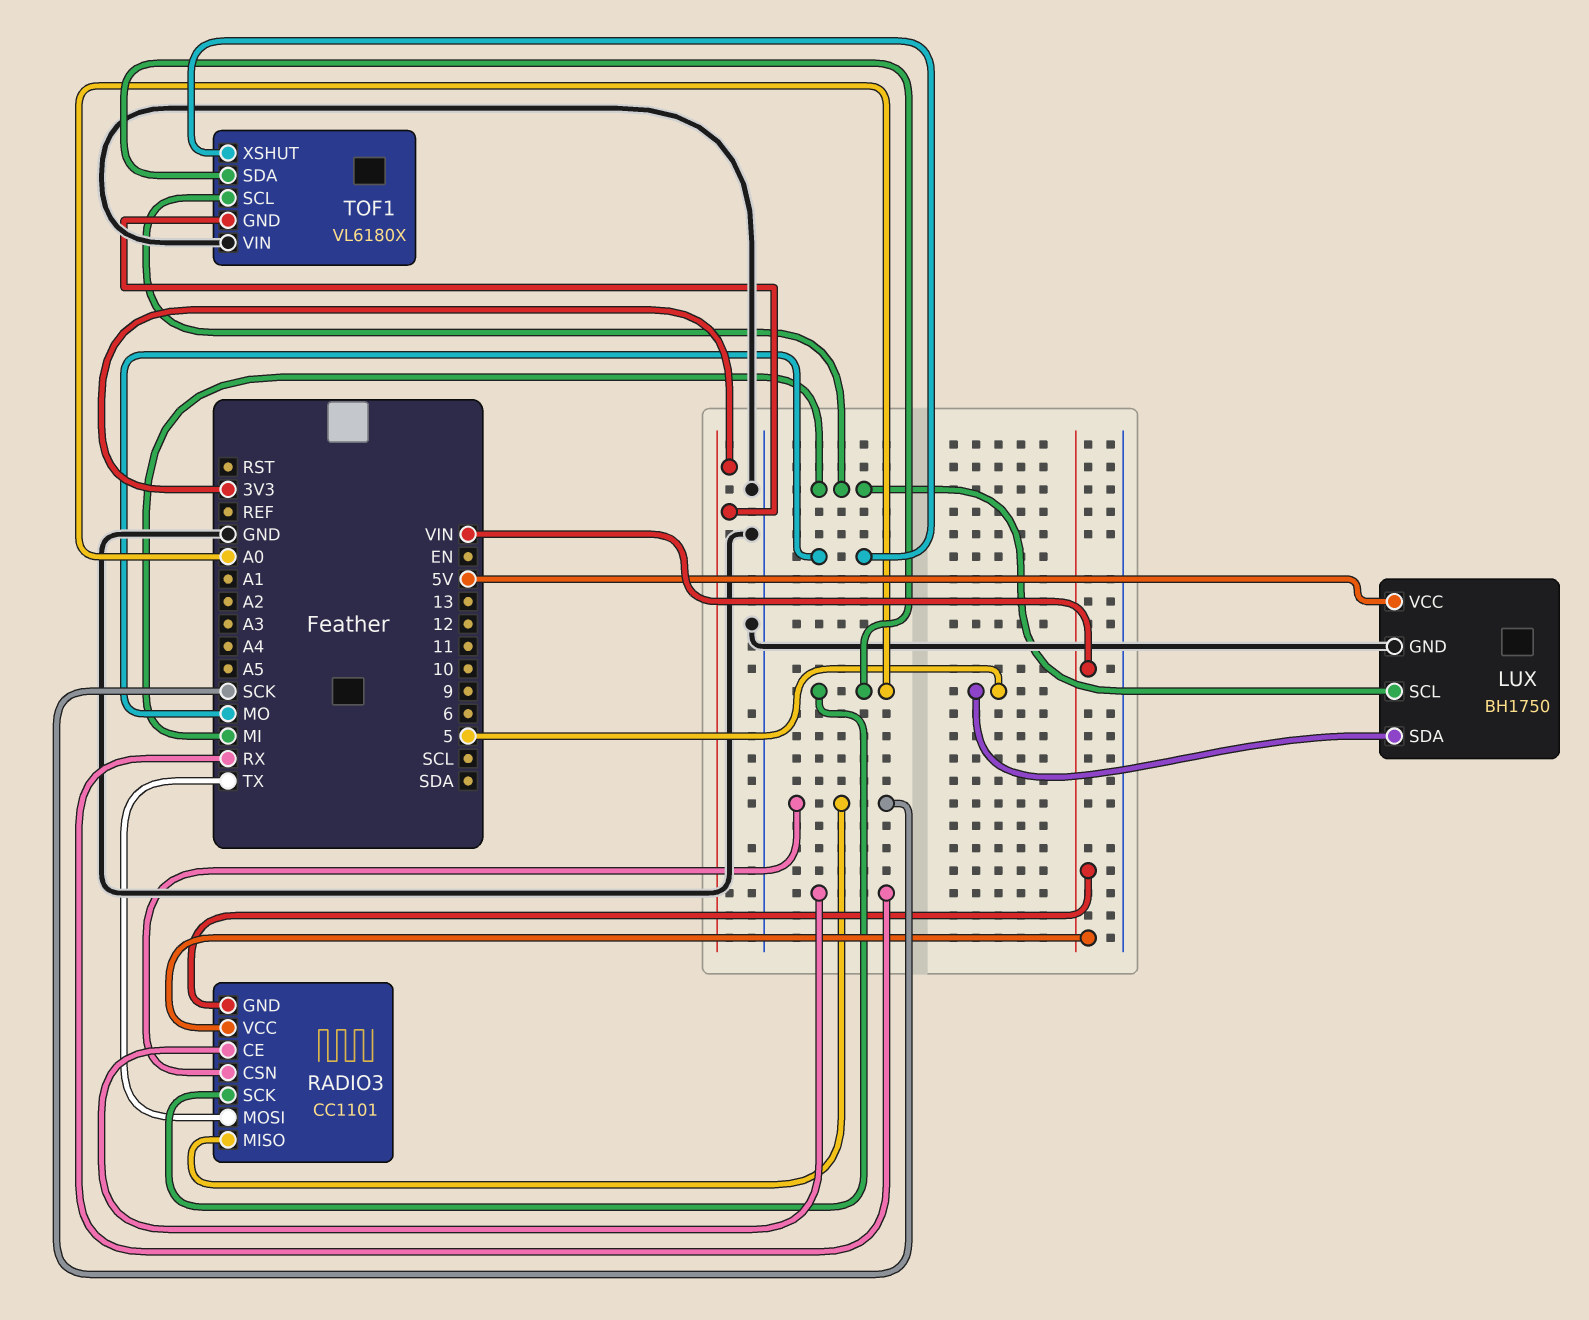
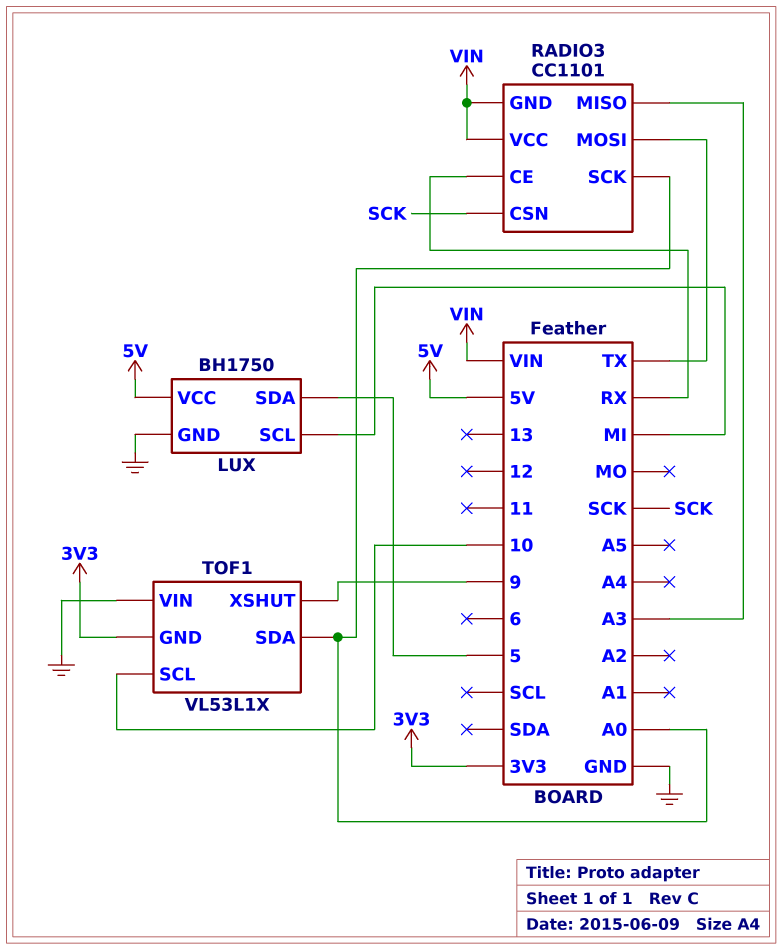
RADIO3 pin MISO: SCK -> A3
TOF1: VL6180X -> VL53L1X
TOF1 pin SCL: MI -> 10
TOF1 pin XSHUT: MO -> 9

